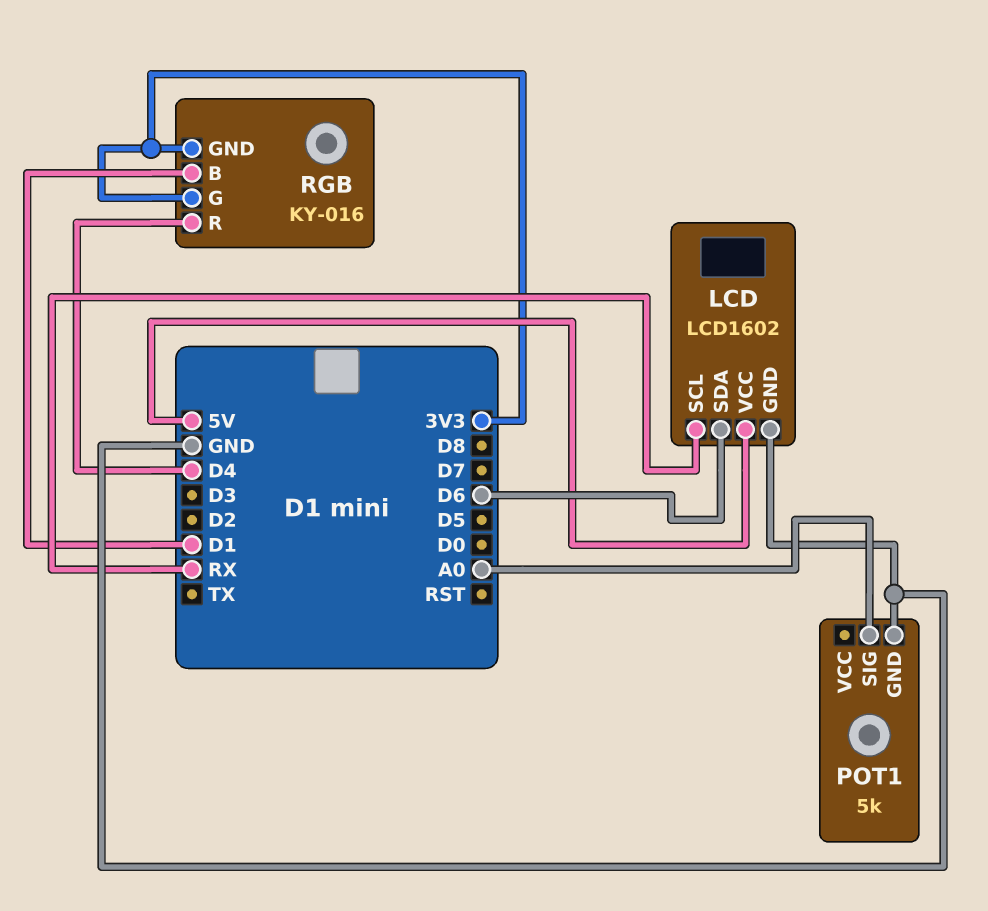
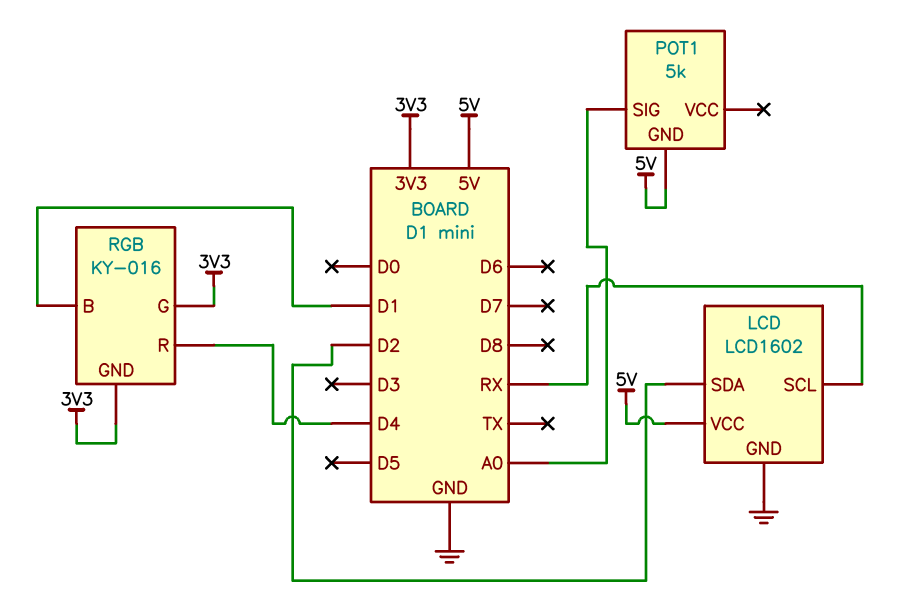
LCD pin SDA: D6 -> D2
POT1 pin GND: GND -> 5V

